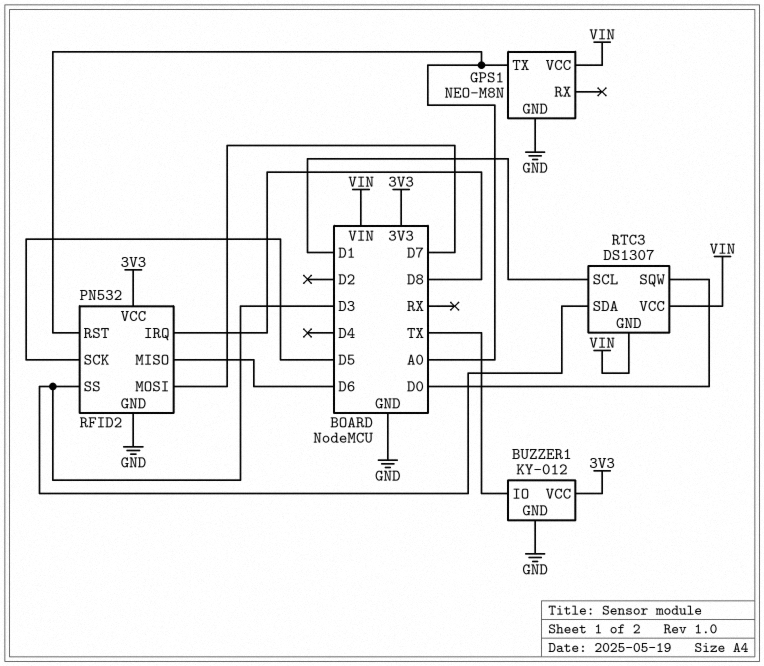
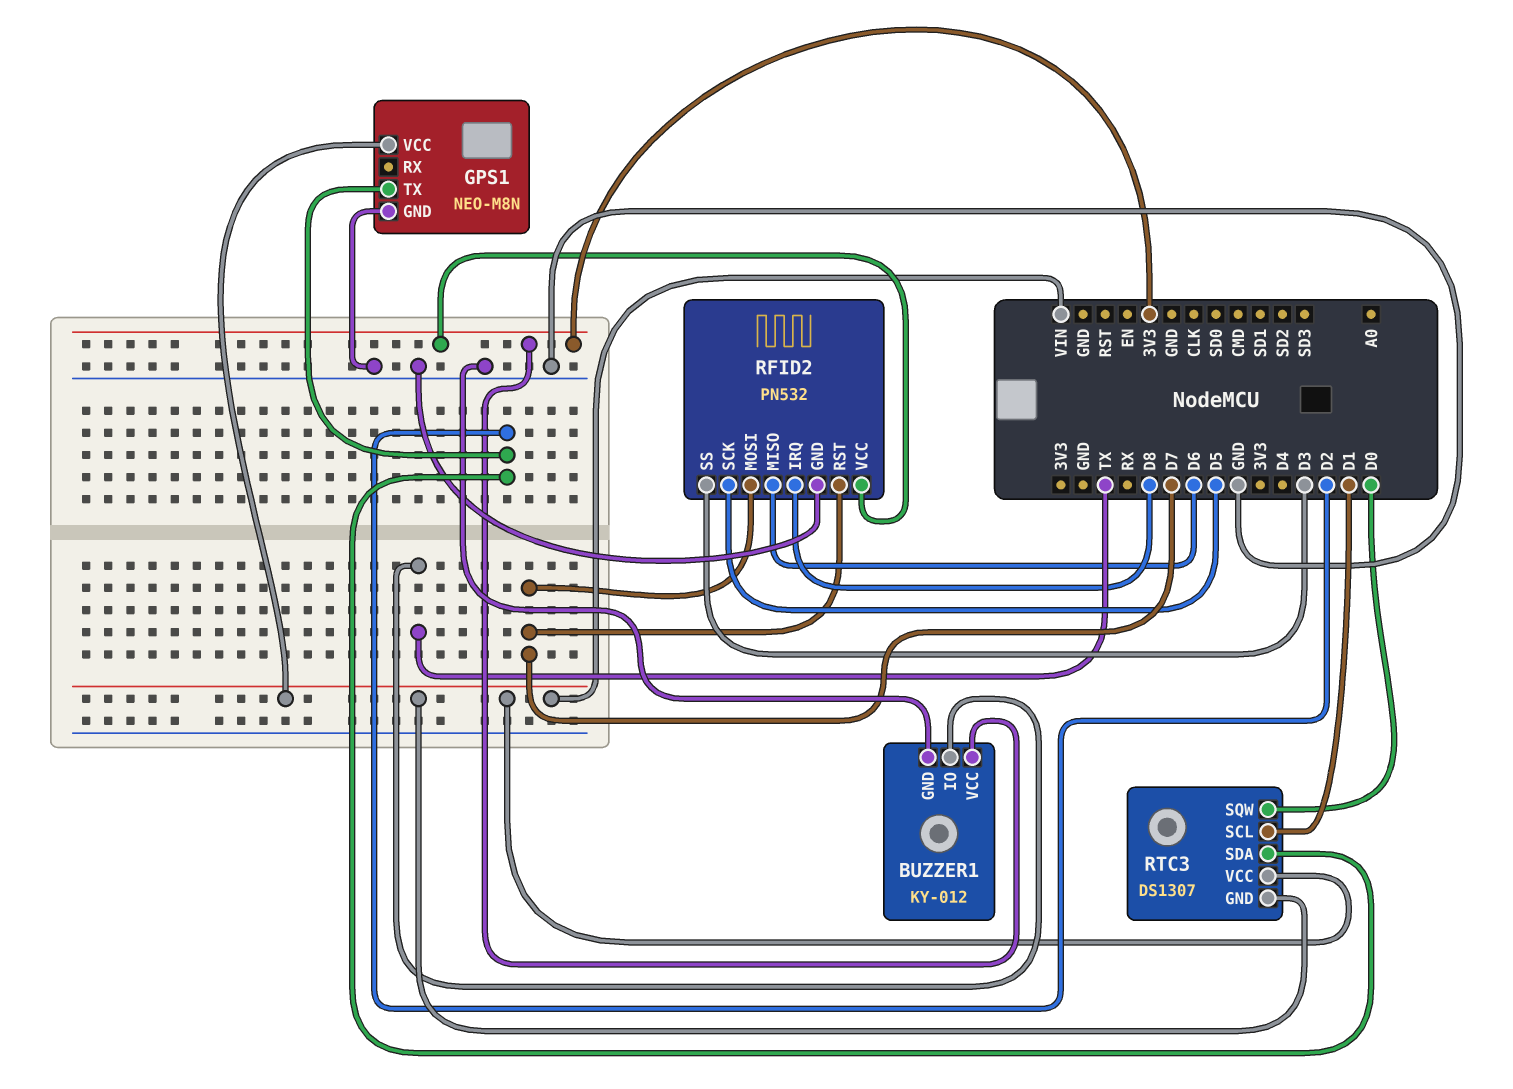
GPS1 pin TX: A0 -> D2
RFID2 pin RST: A0 -> D7
RTC3 pin SDA: D3 -> D2

